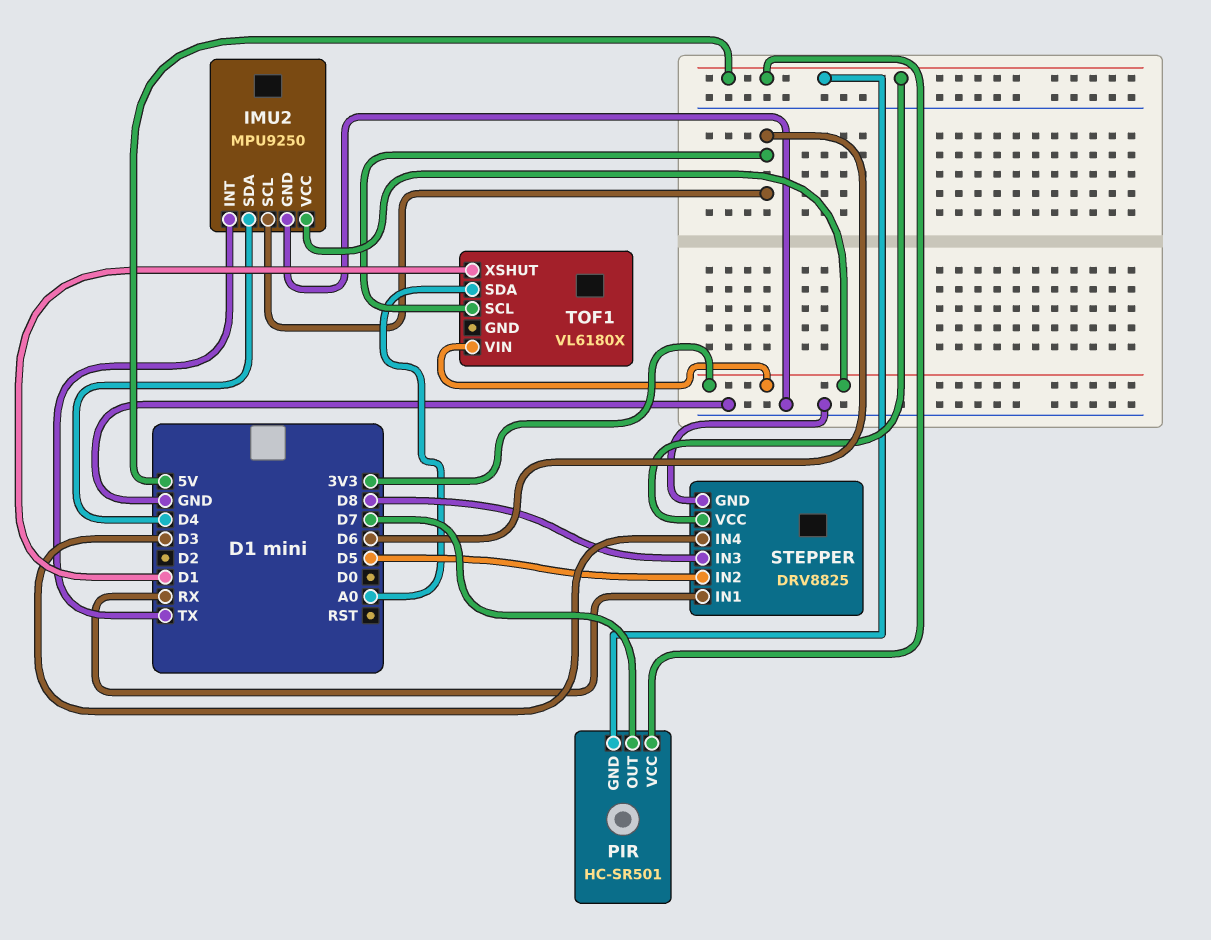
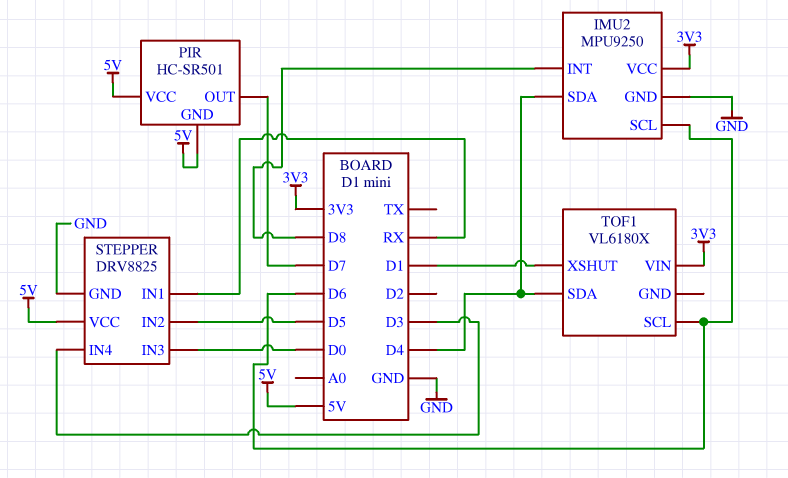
IMU2 pin INT: TX -> D8
STEPPER pin IN3: D8 -> D0
TOF1 pin SDA: A0 -> D4

